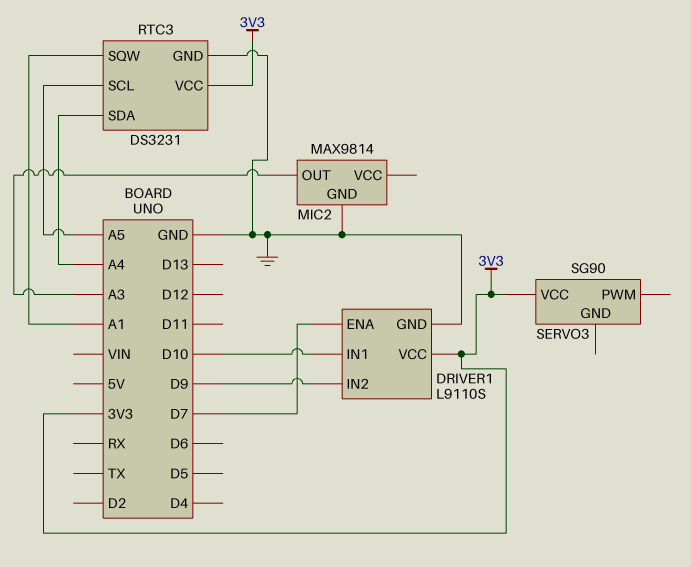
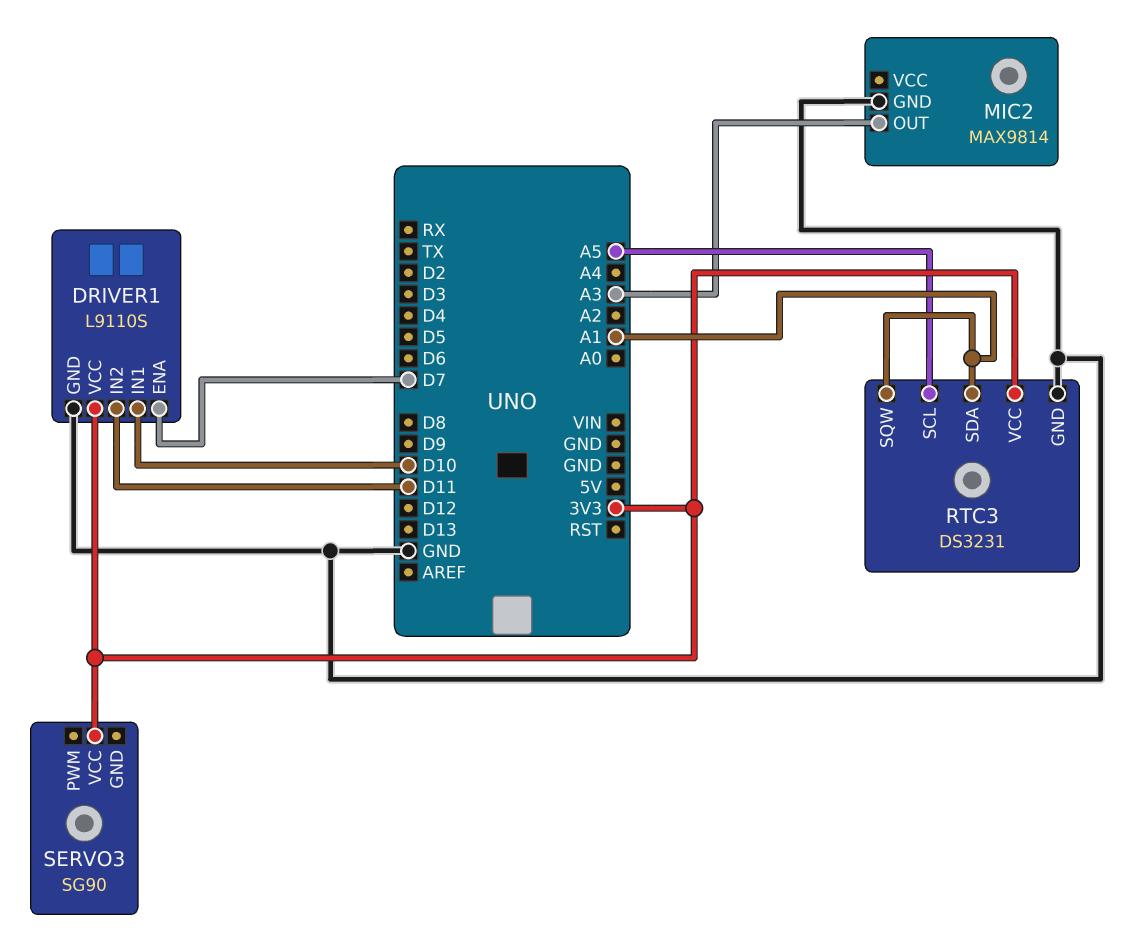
DRIVER1 pin IN2: D9 -> D11
RTC3 pin SDA: A4 -> A1

